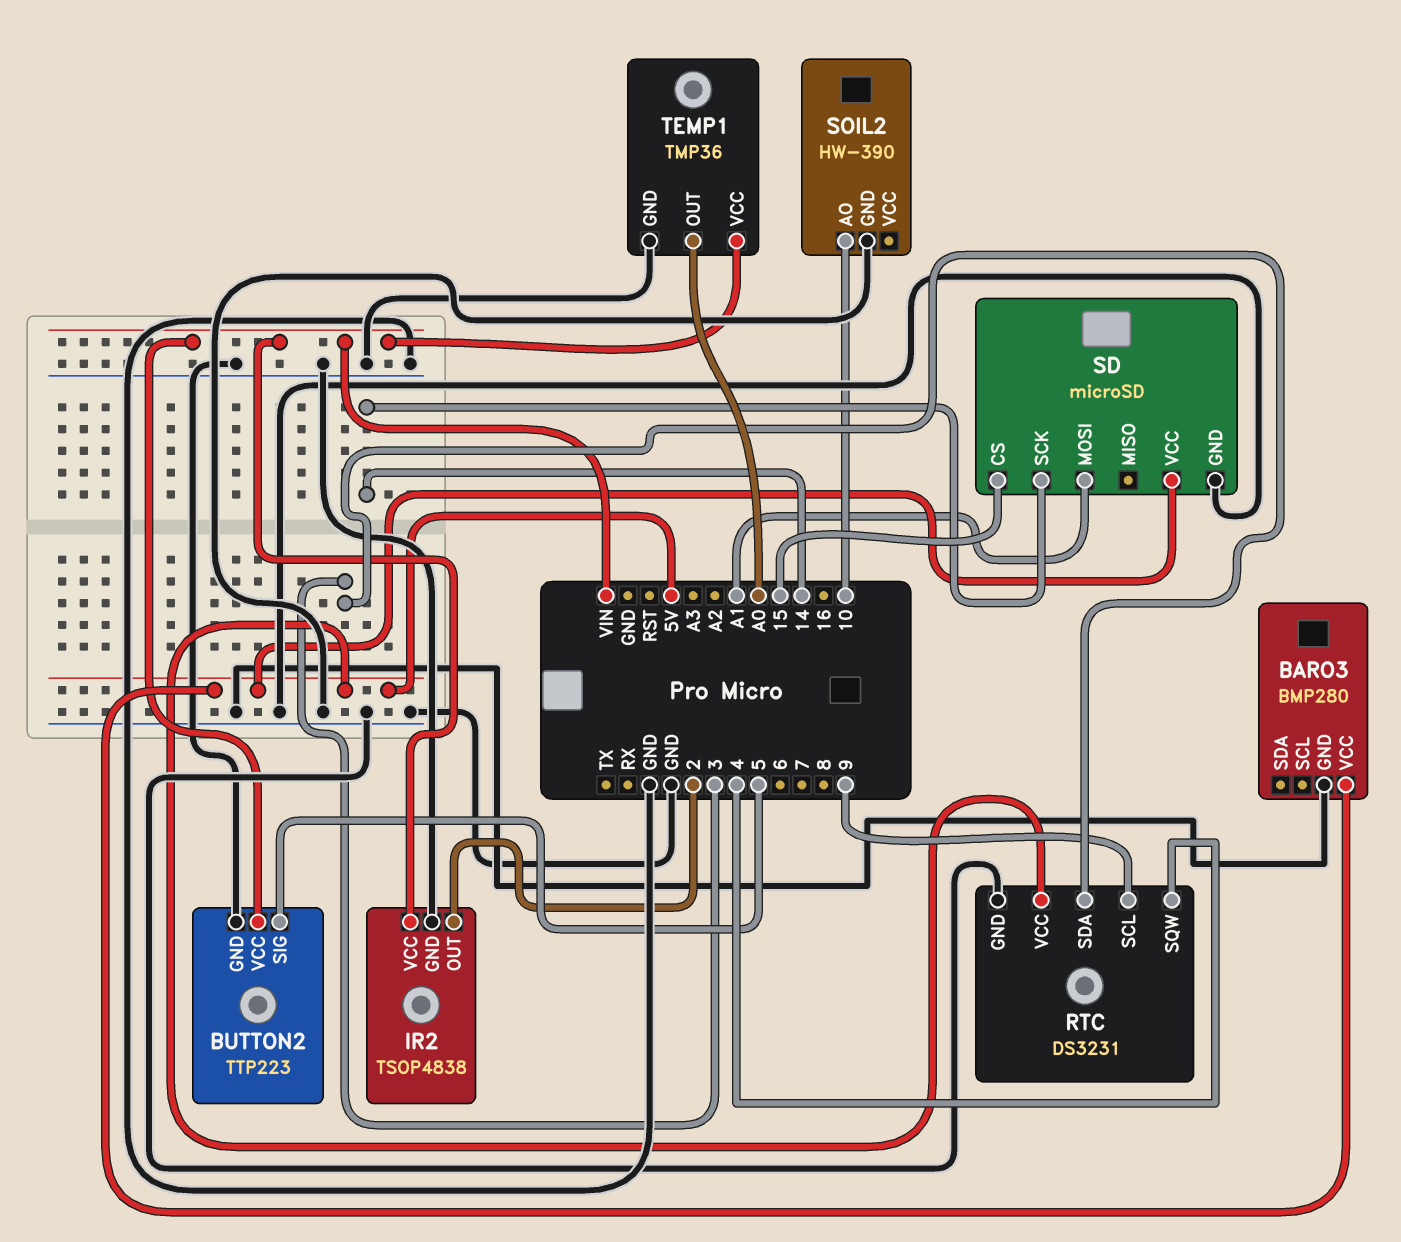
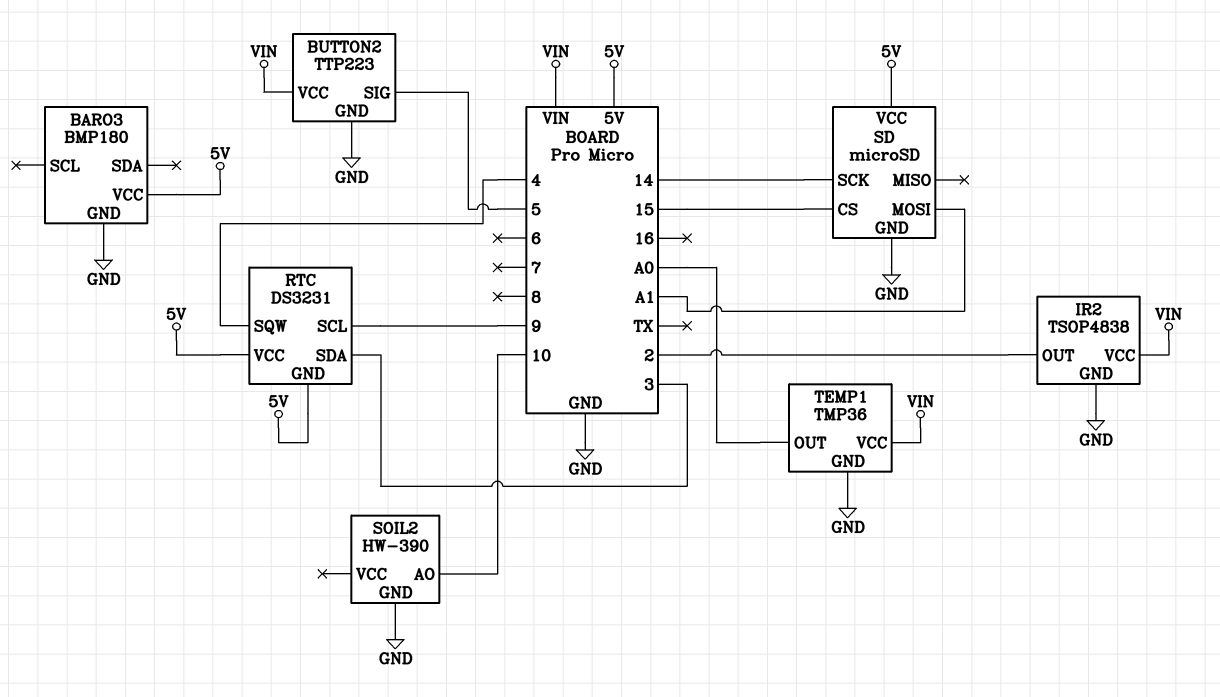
BARO3: BMP280 -> BMP180
RTC pin GND: GND -> 5V

